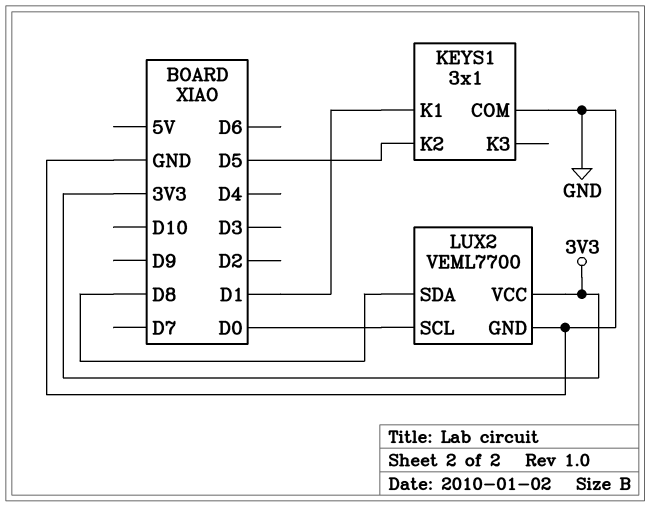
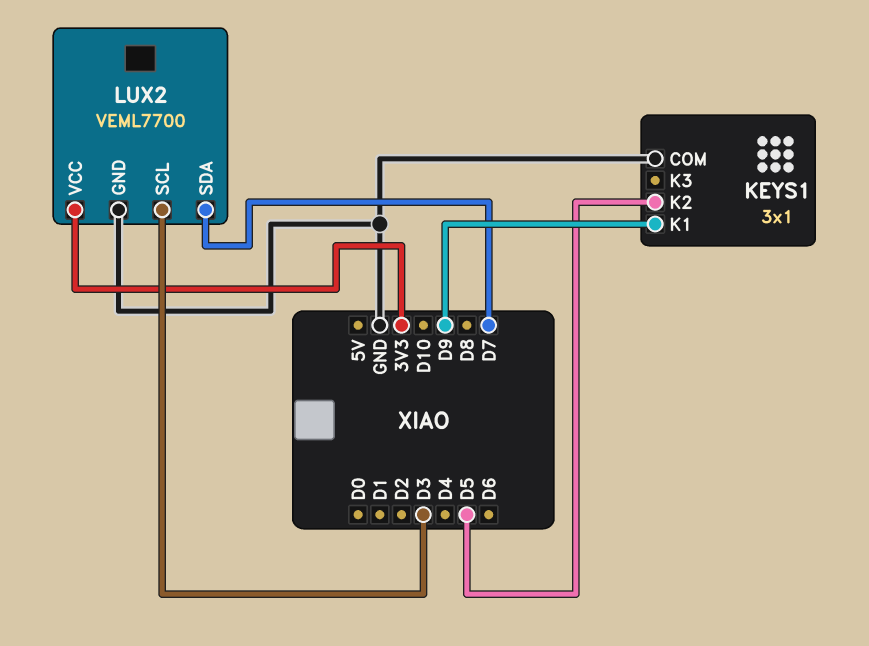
KEYS1 pin K1: D1 -> D9
LUX2 pin SCL: D0 -> D3
LUX2 pin SDA: D8 -> D7

